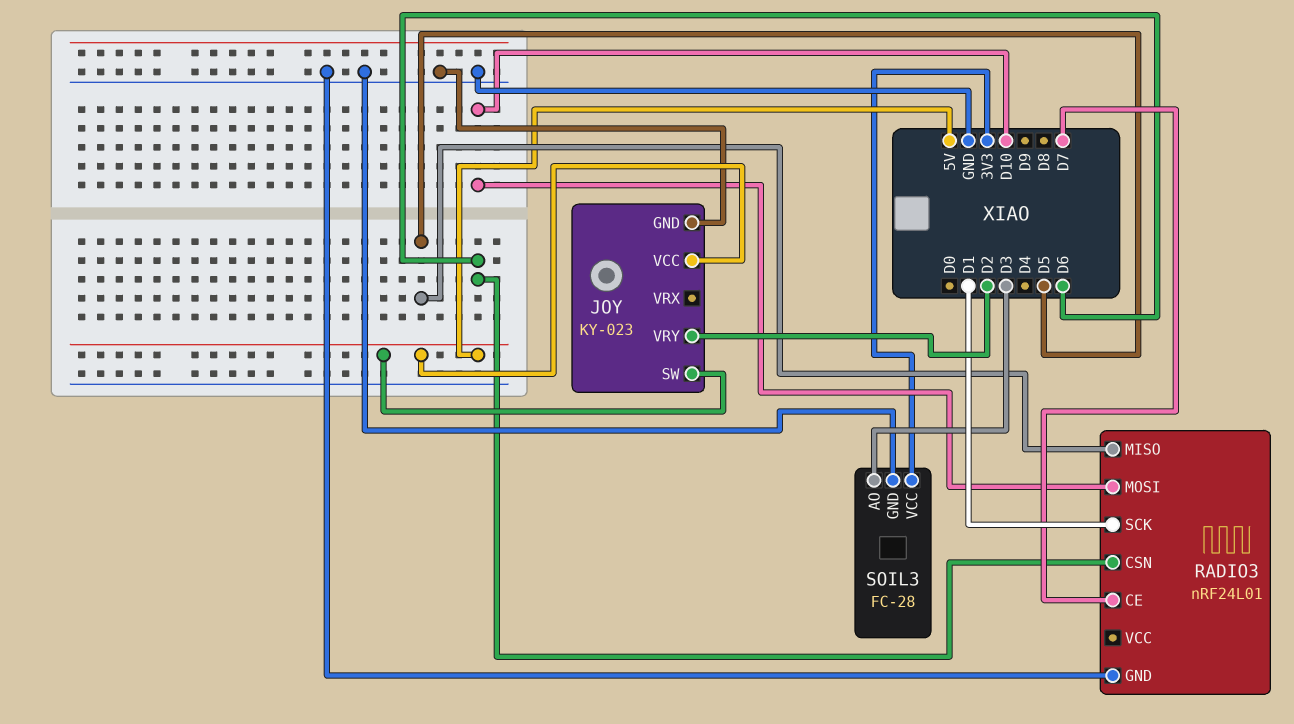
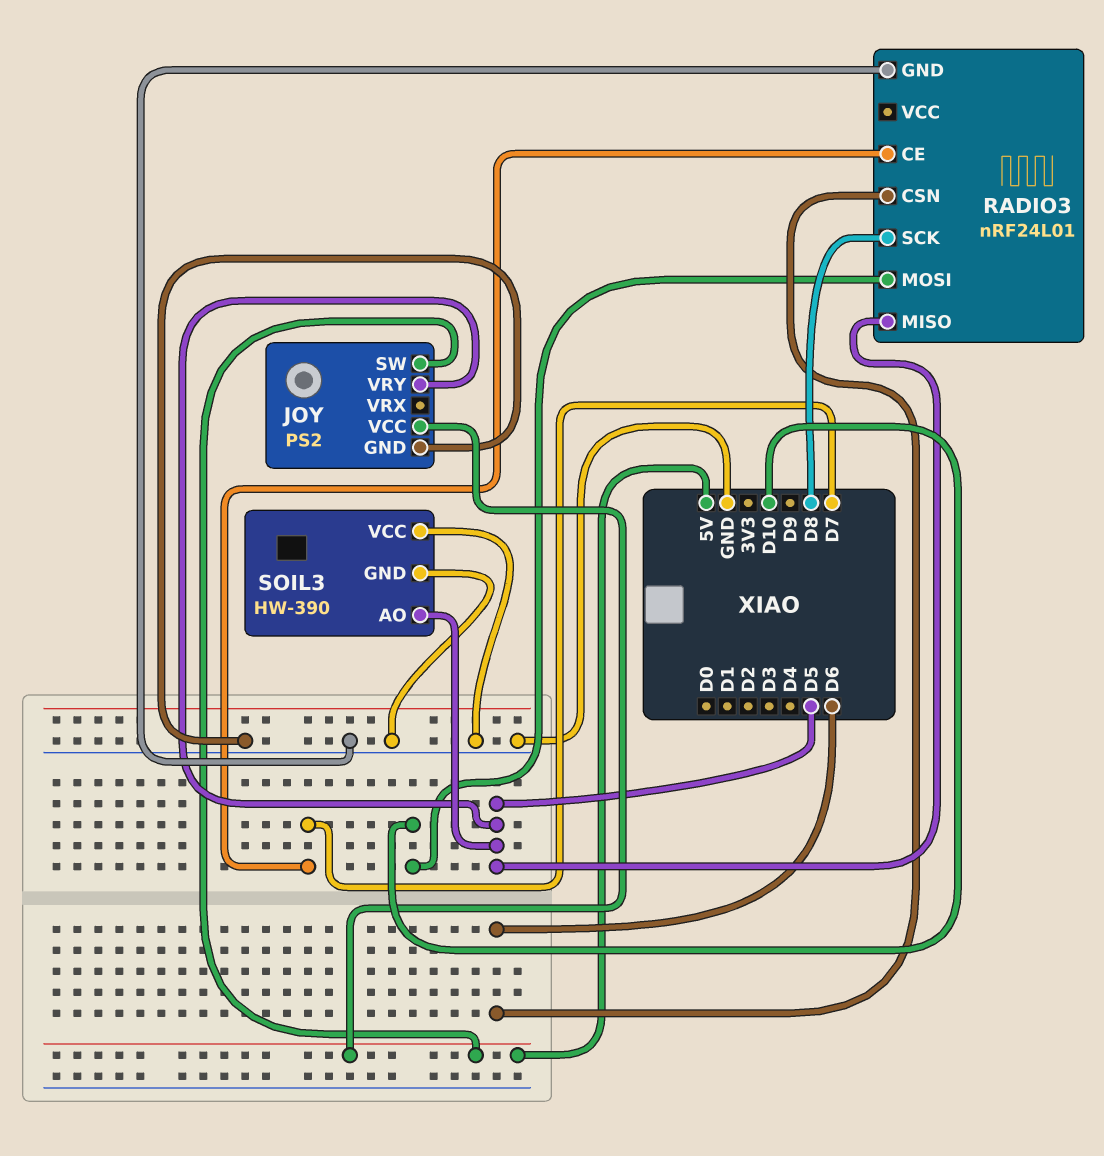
JOY: KY-023 -> PS2
JOY pin VRY: D2 -> D5
RADIO3 pin SCK: D1 -> D8
SOIL3: FC-28 -> HW-390
SOIL3 pin AO: D3 -> D5
SOIL3 pin VCC: 3V3 -> GND

